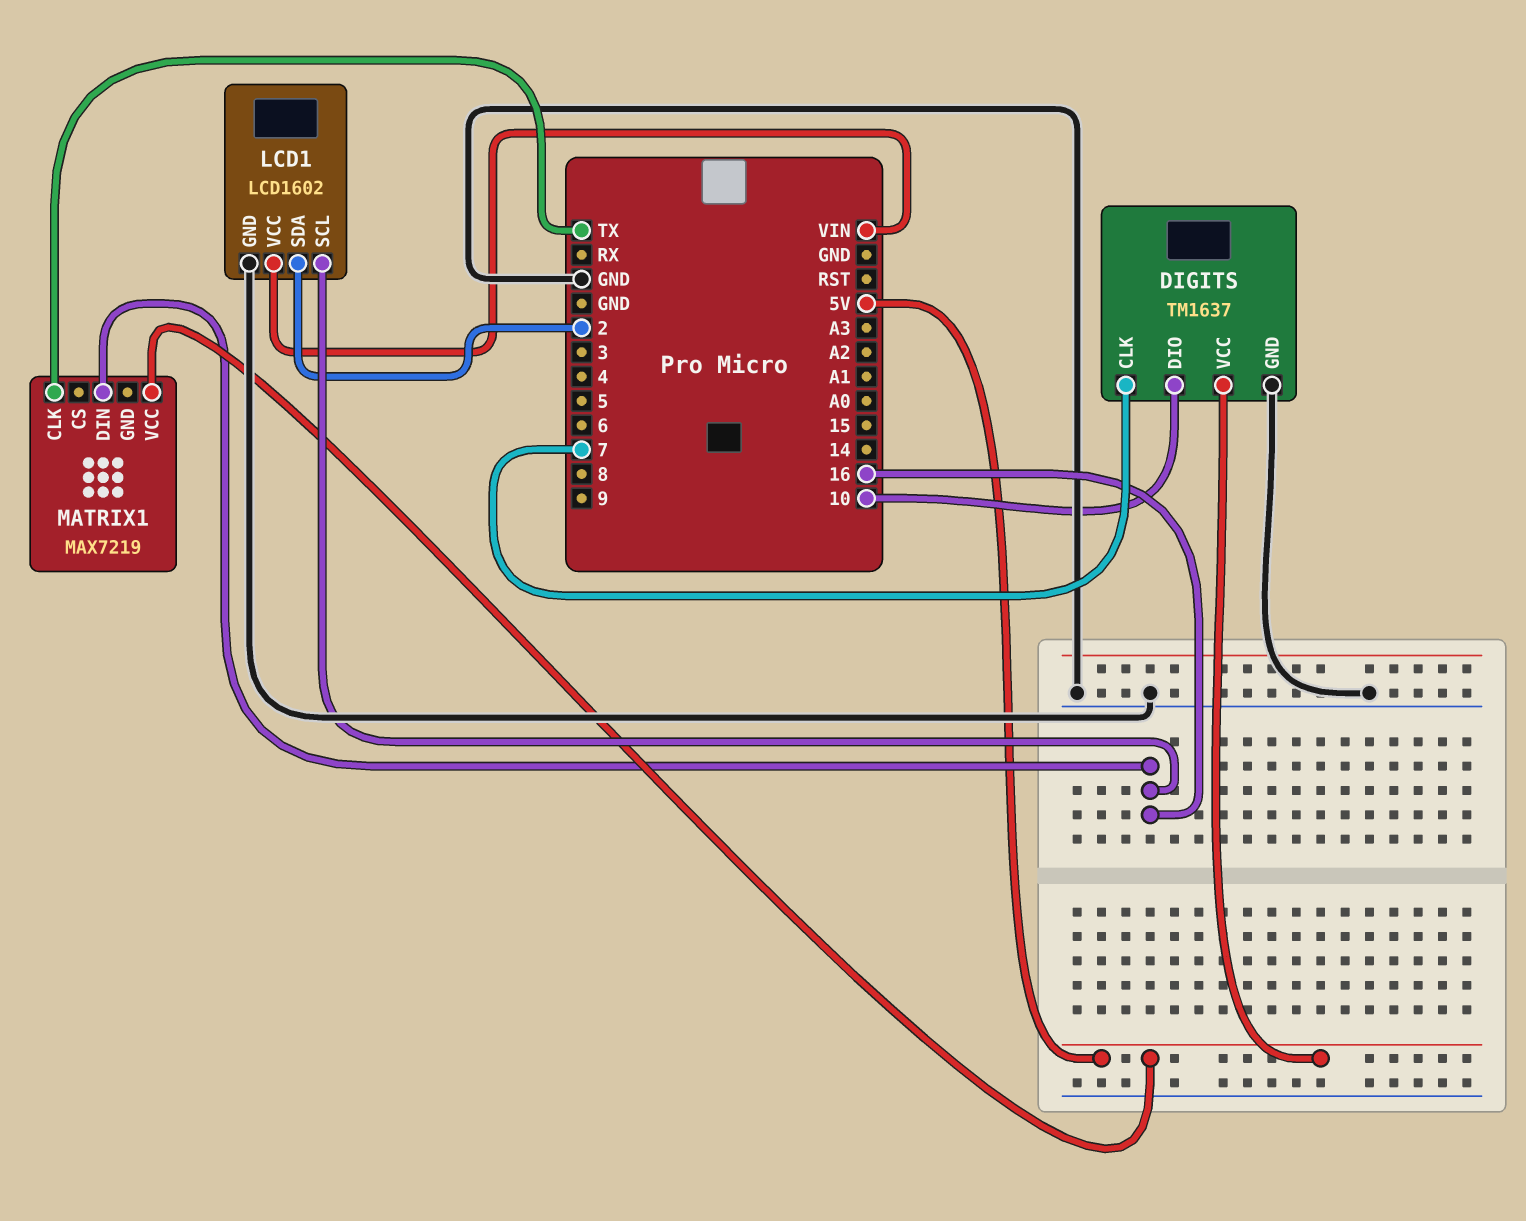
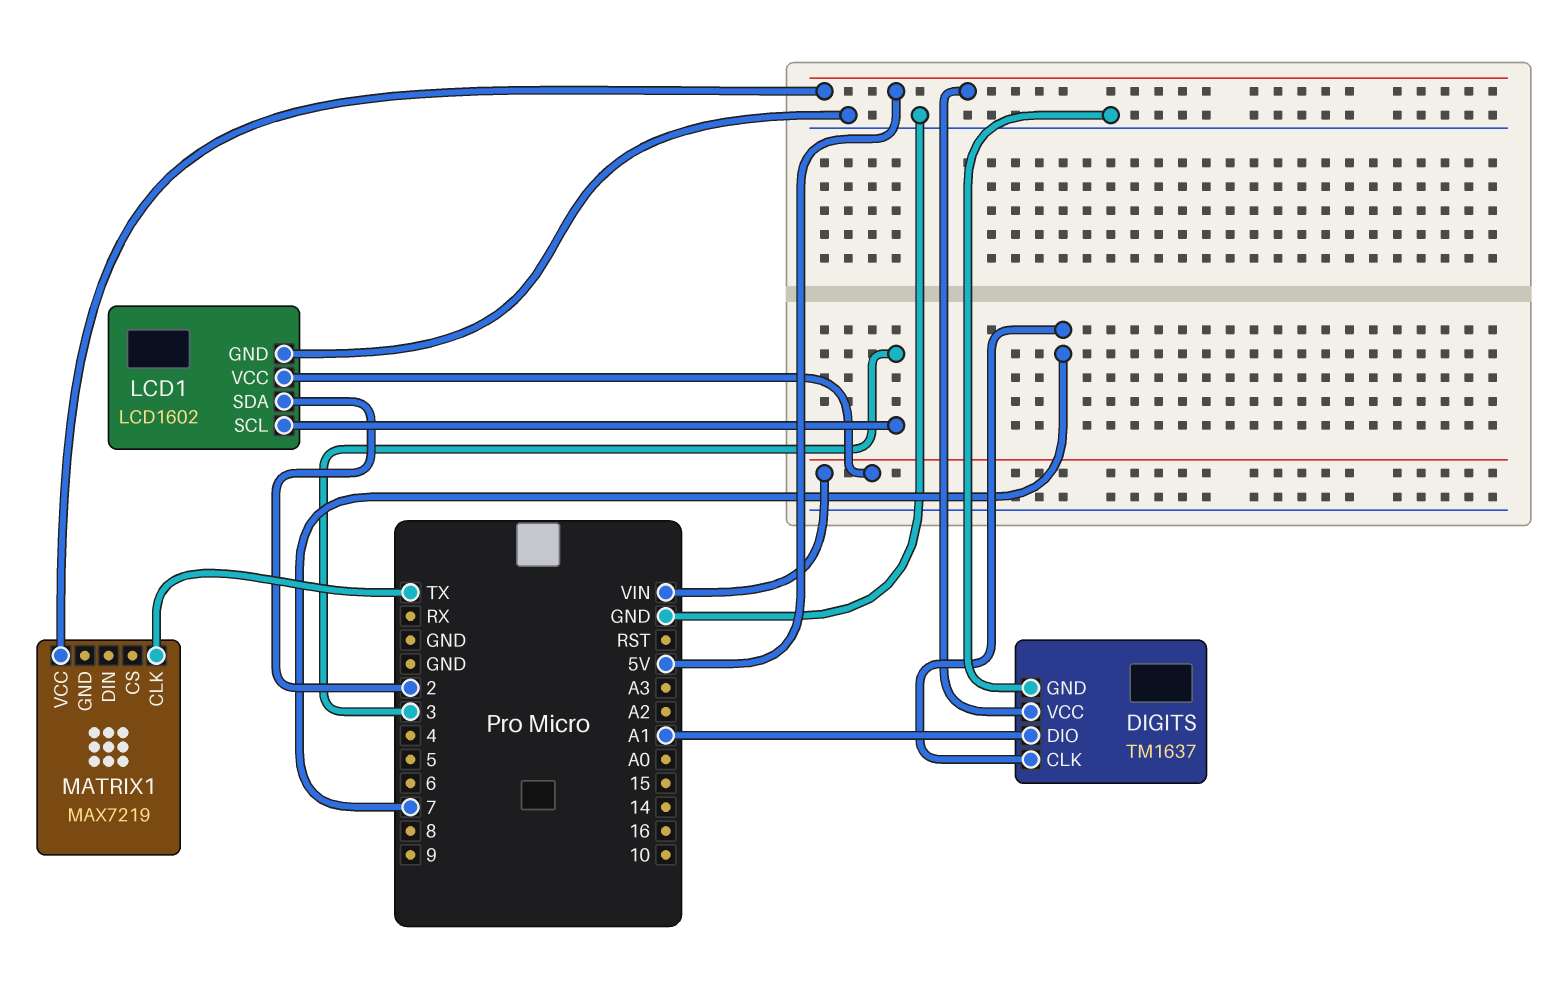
DIGITS pin DIO: 10 -> A1
LCD1 pin SCL: 16 -> 3
MATRIX1 pin DIN: 16 -> none

